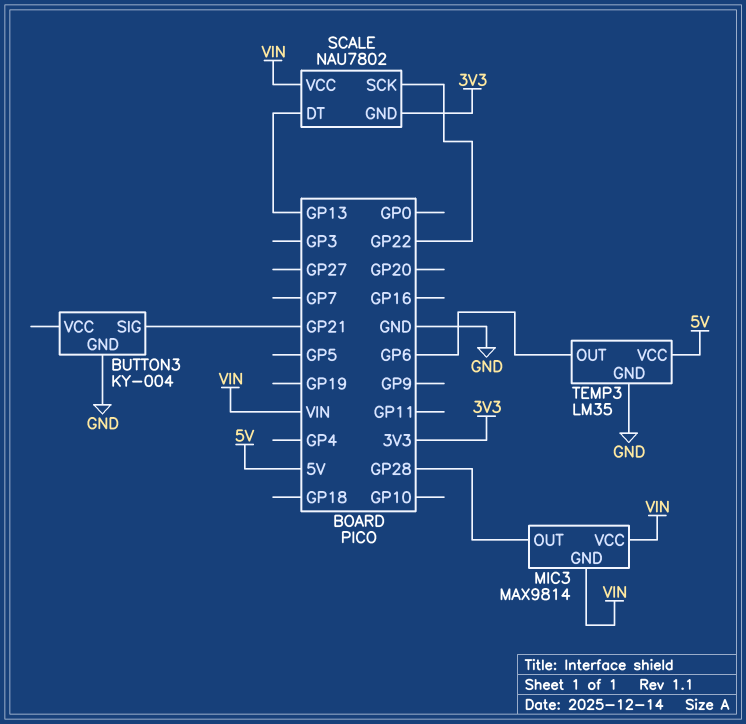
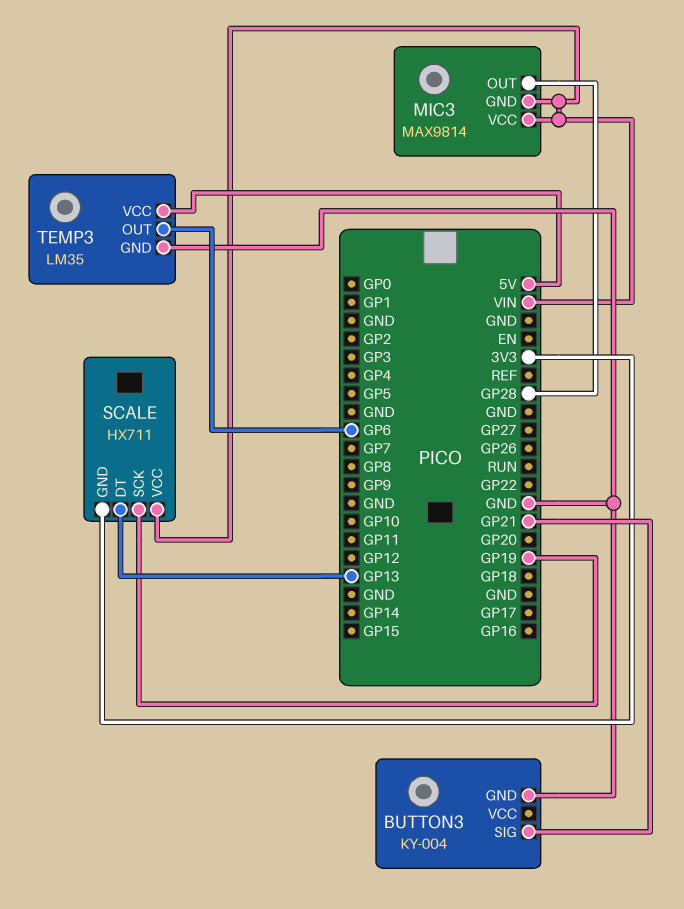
SCALE: NAU7802 -> HX711
SCALE pin SCK: GP22 -> GP19

